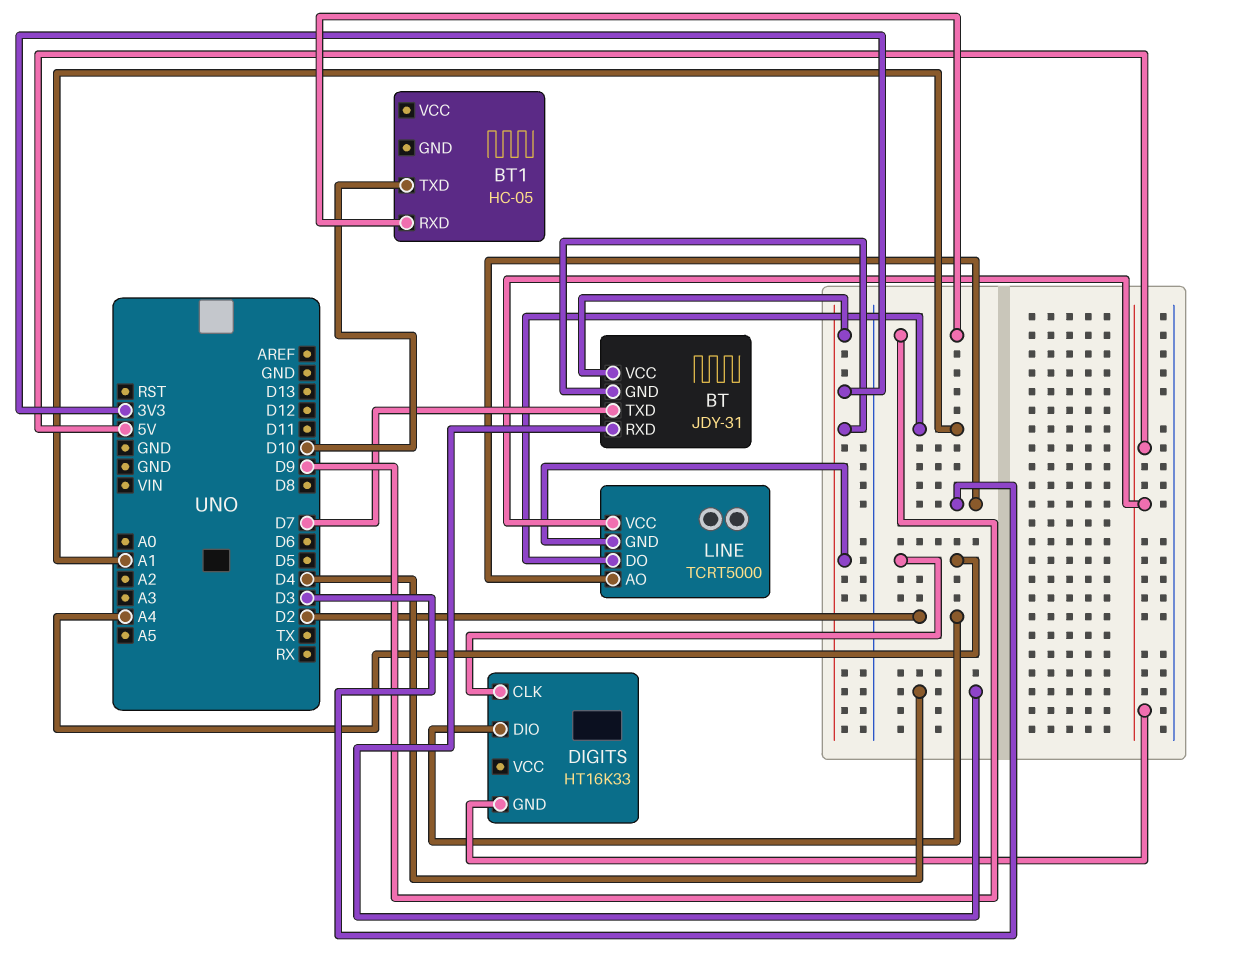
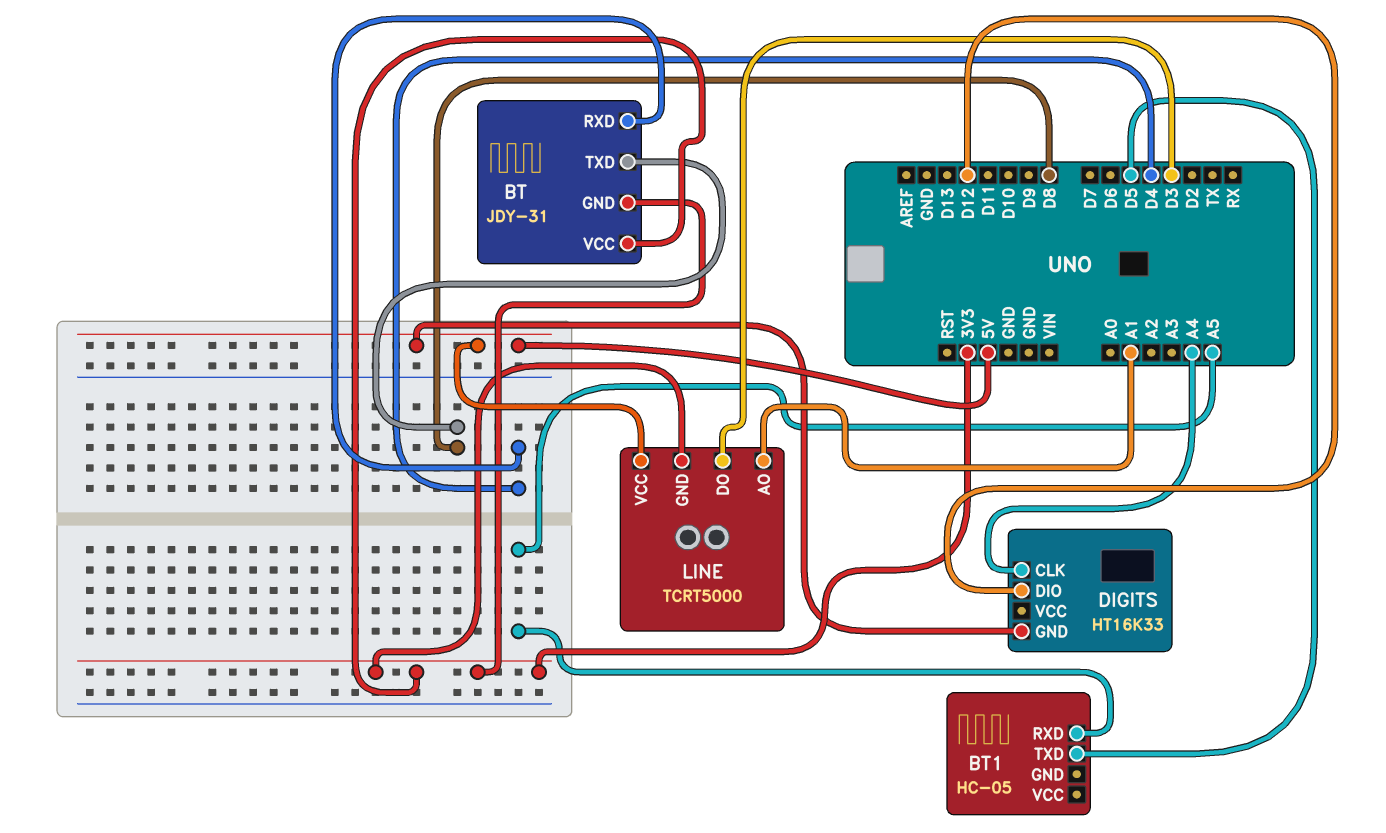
BT pin TXD: D7 -> D8
BT1 pin RXD: D9 -> A5
BT1 pin TXD: D10 -> D5
DIGITS pin DIO: D2 -> D12
LINE pin AO: D3 -> A1
LINE pin DO: A1 -> D3

